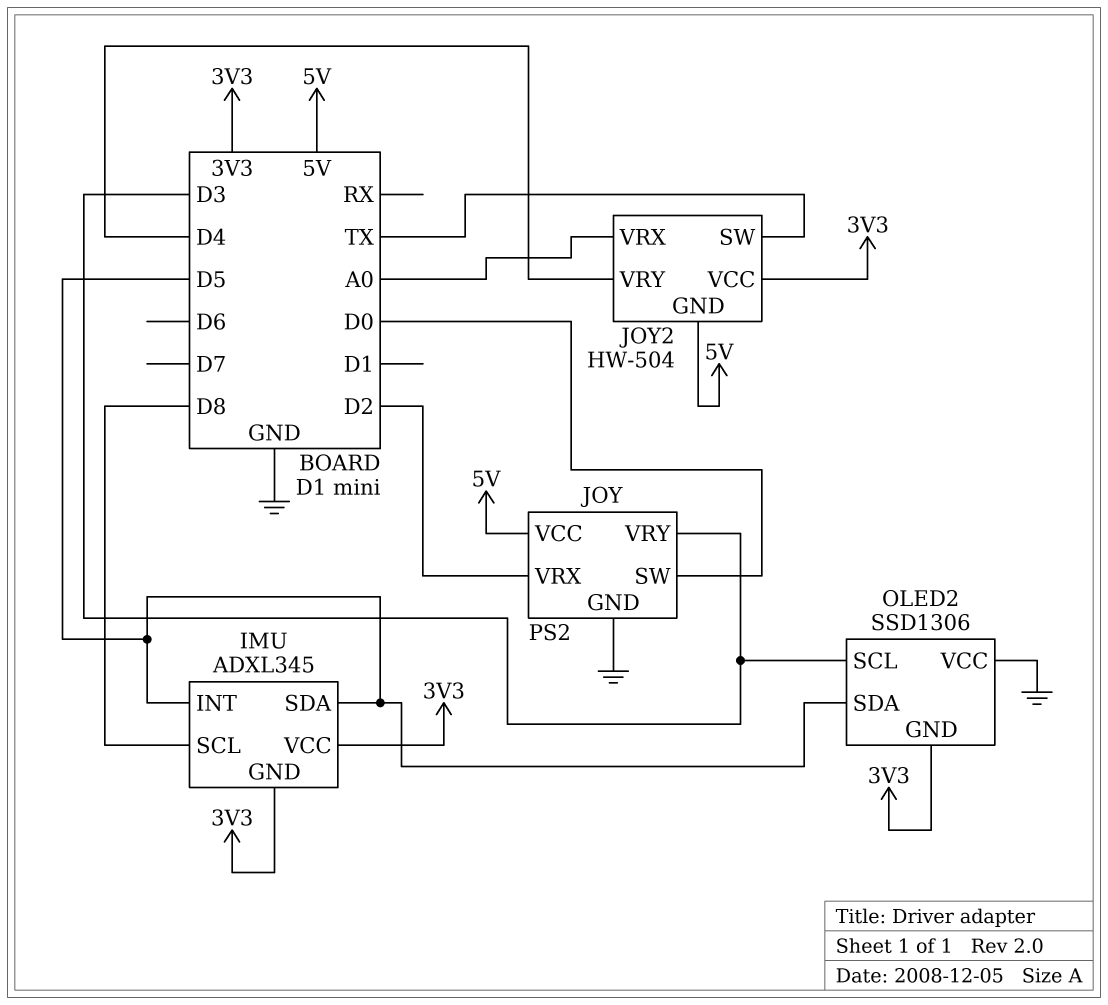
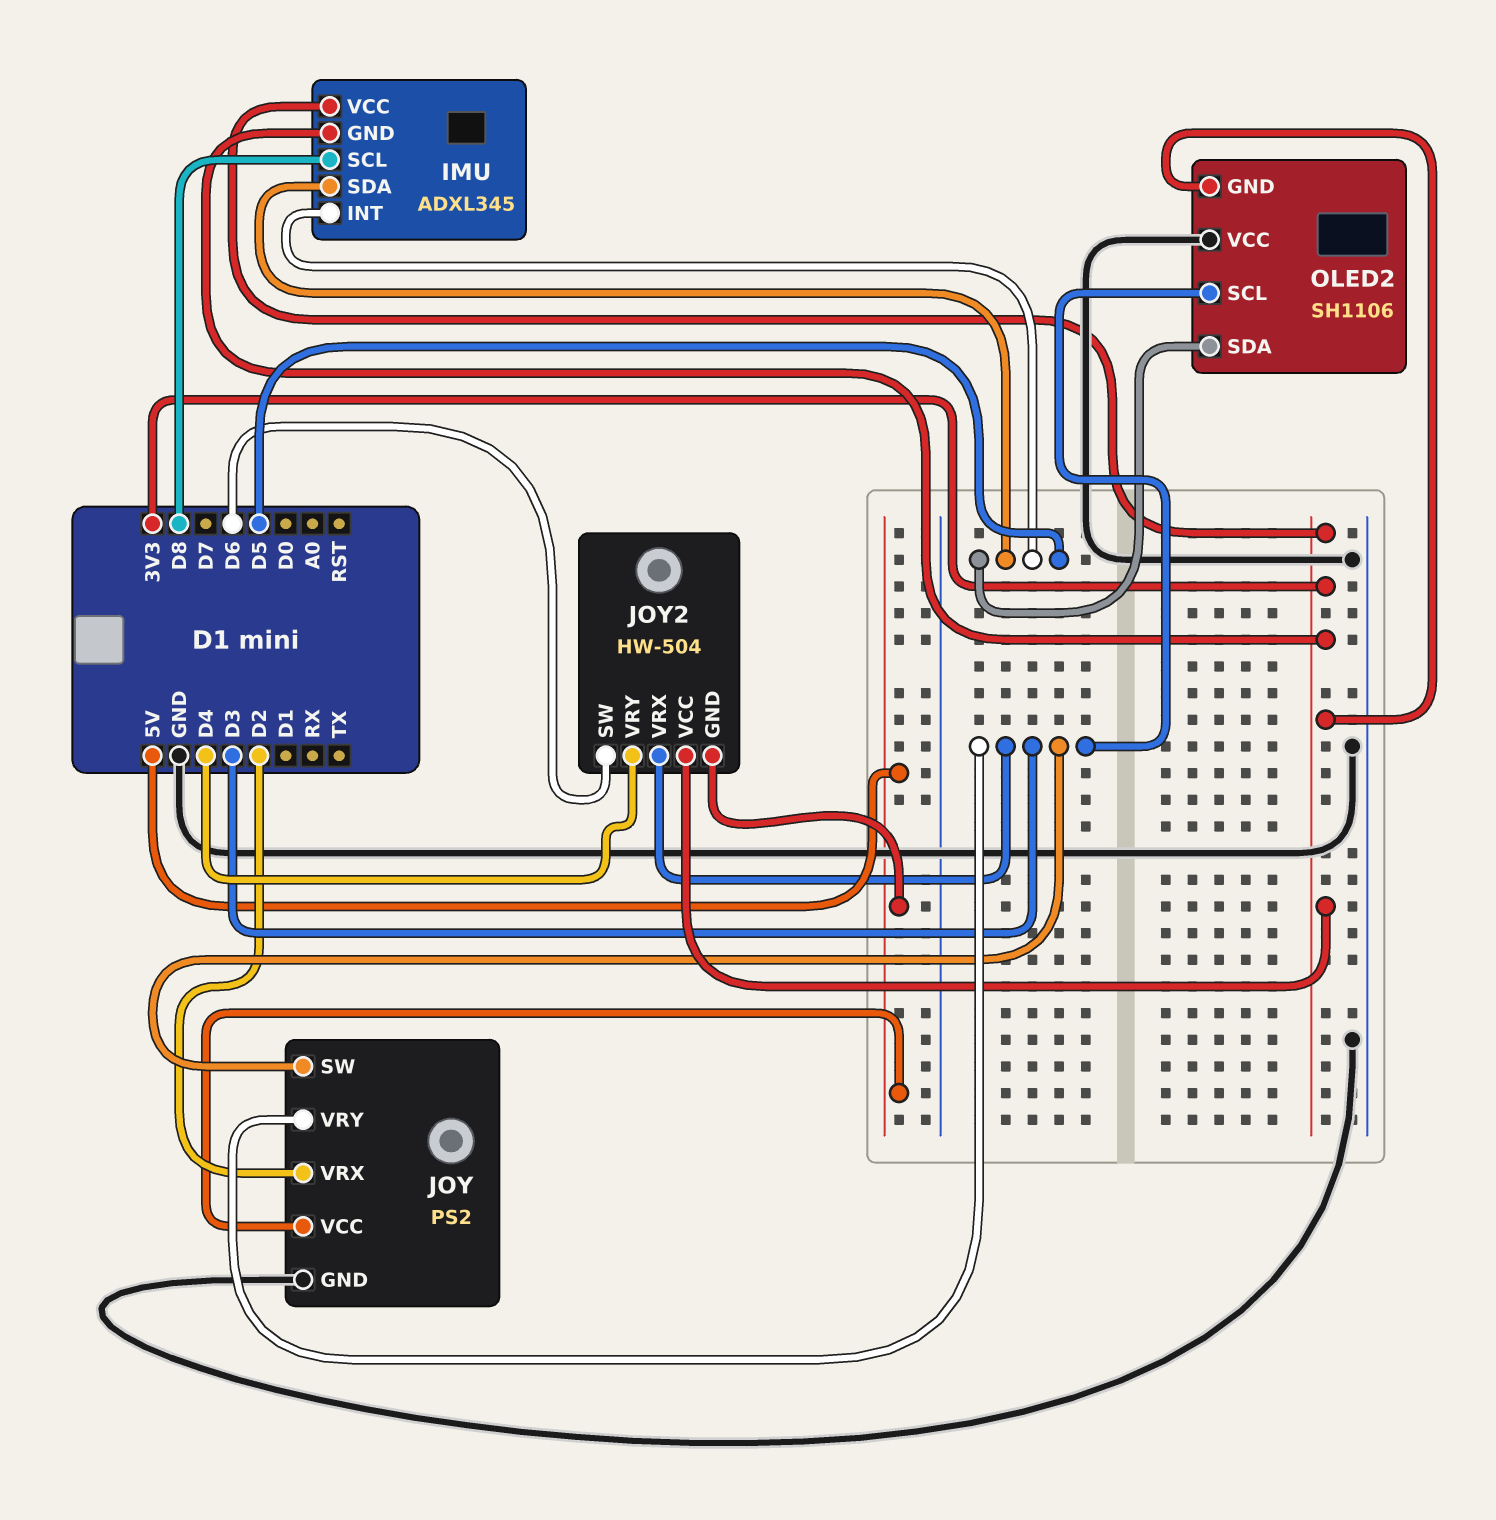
JOY pin SW: D0 -> D3
JOY2 pin SW: TX -> D6
JOY2 pin VRX: A0 -> D3
OLED2: SSD1306 -> SH1106

